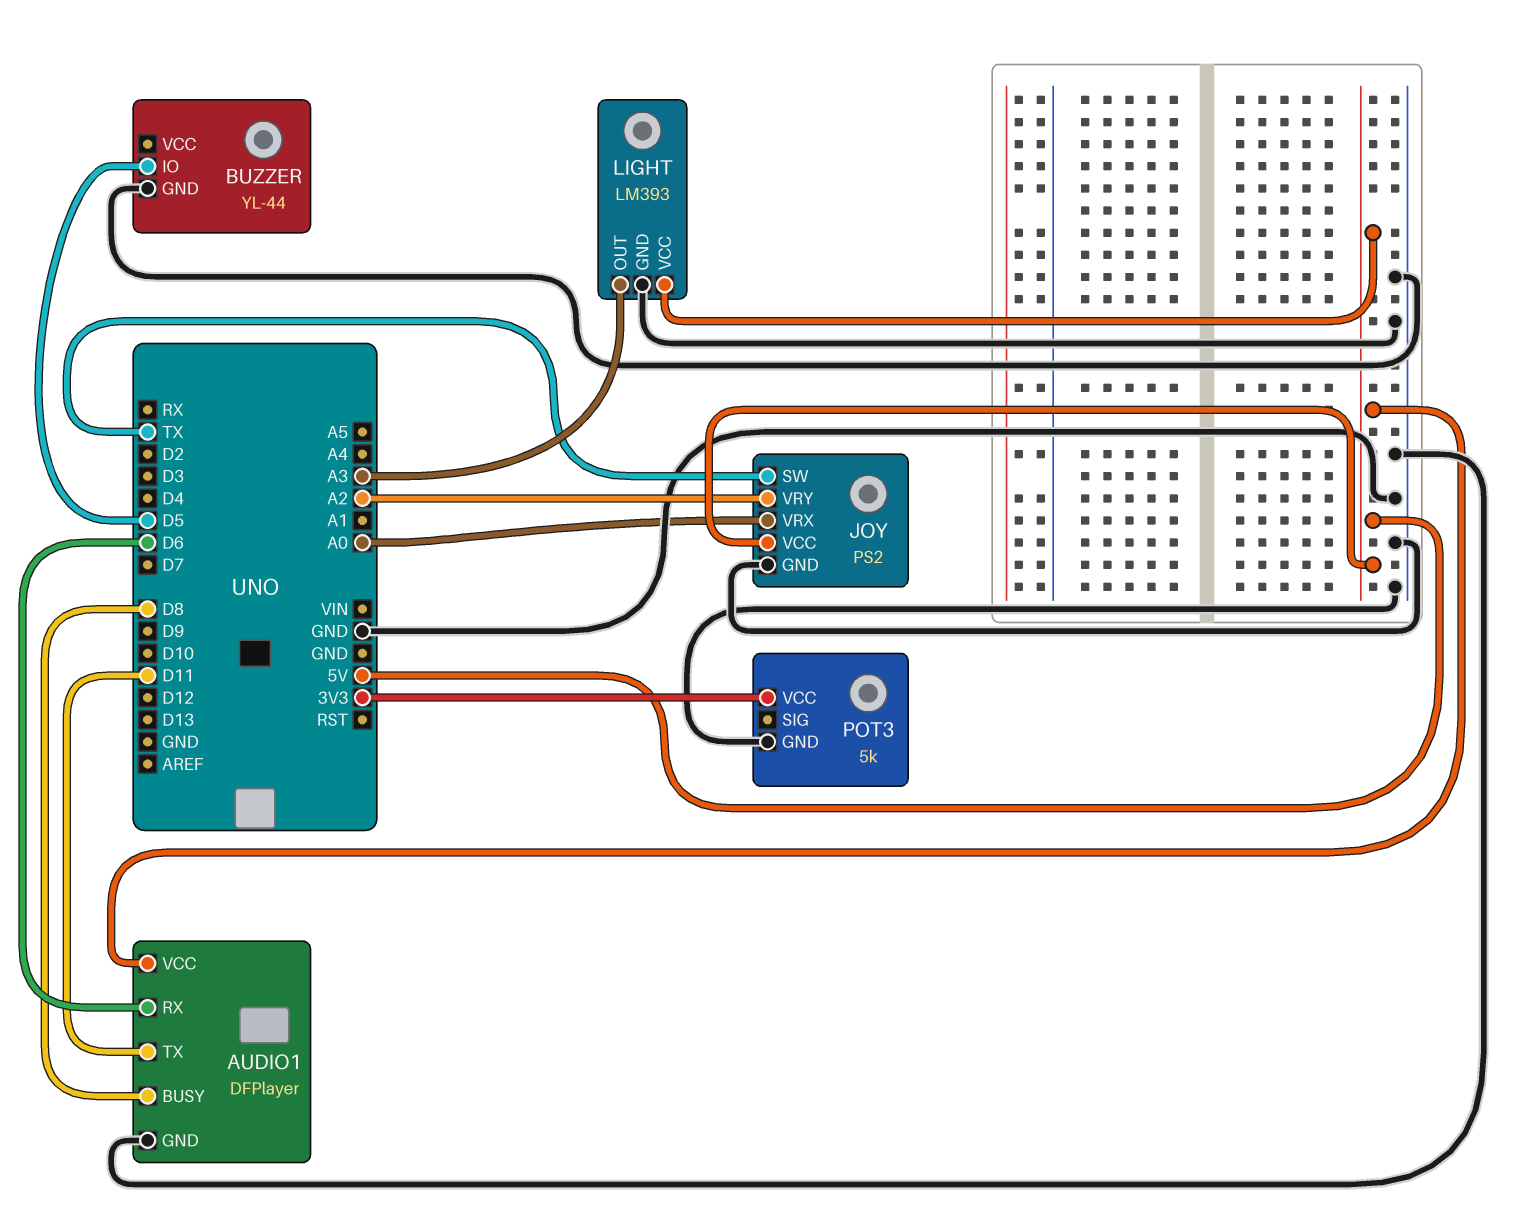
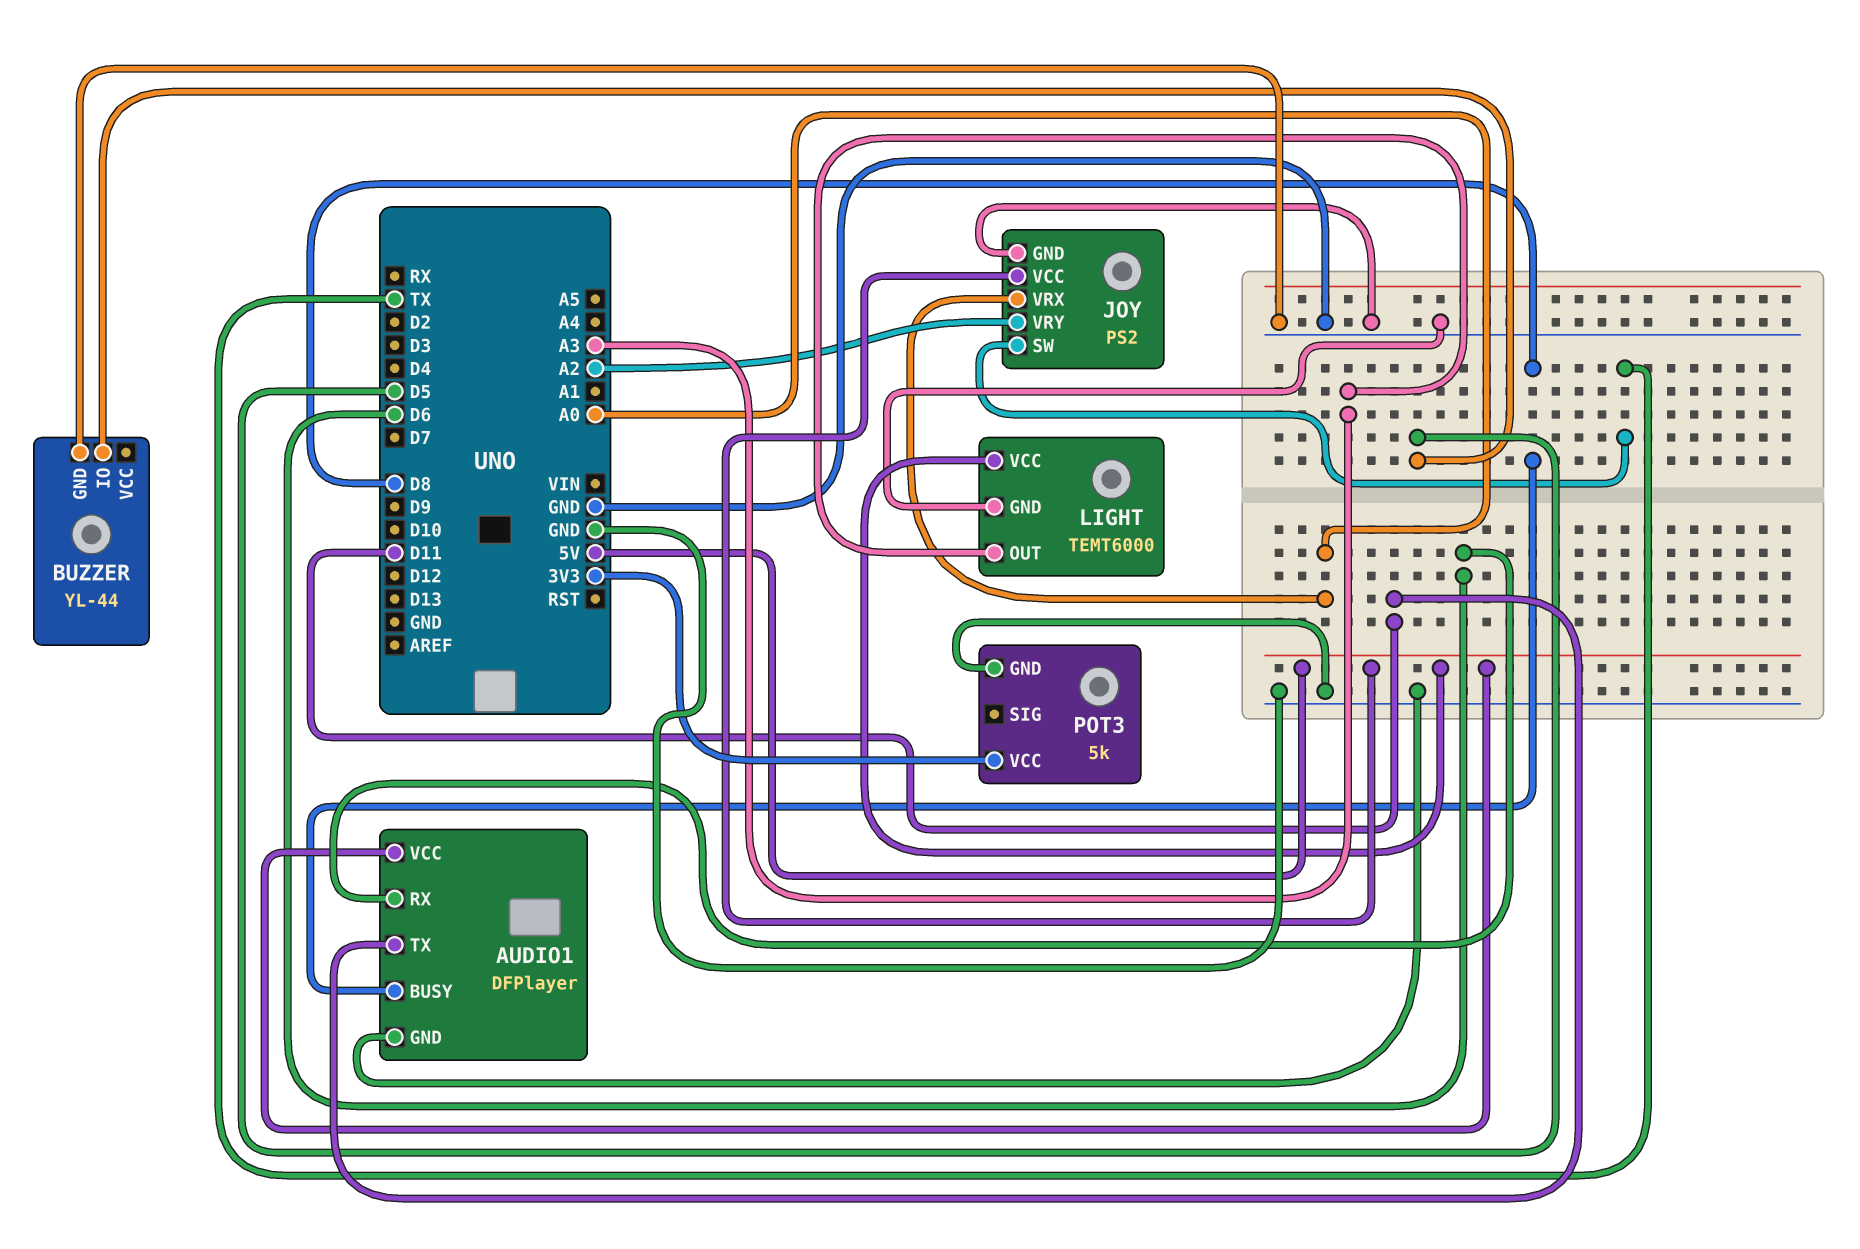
LIGHT: LM393 -> TEMT6000

